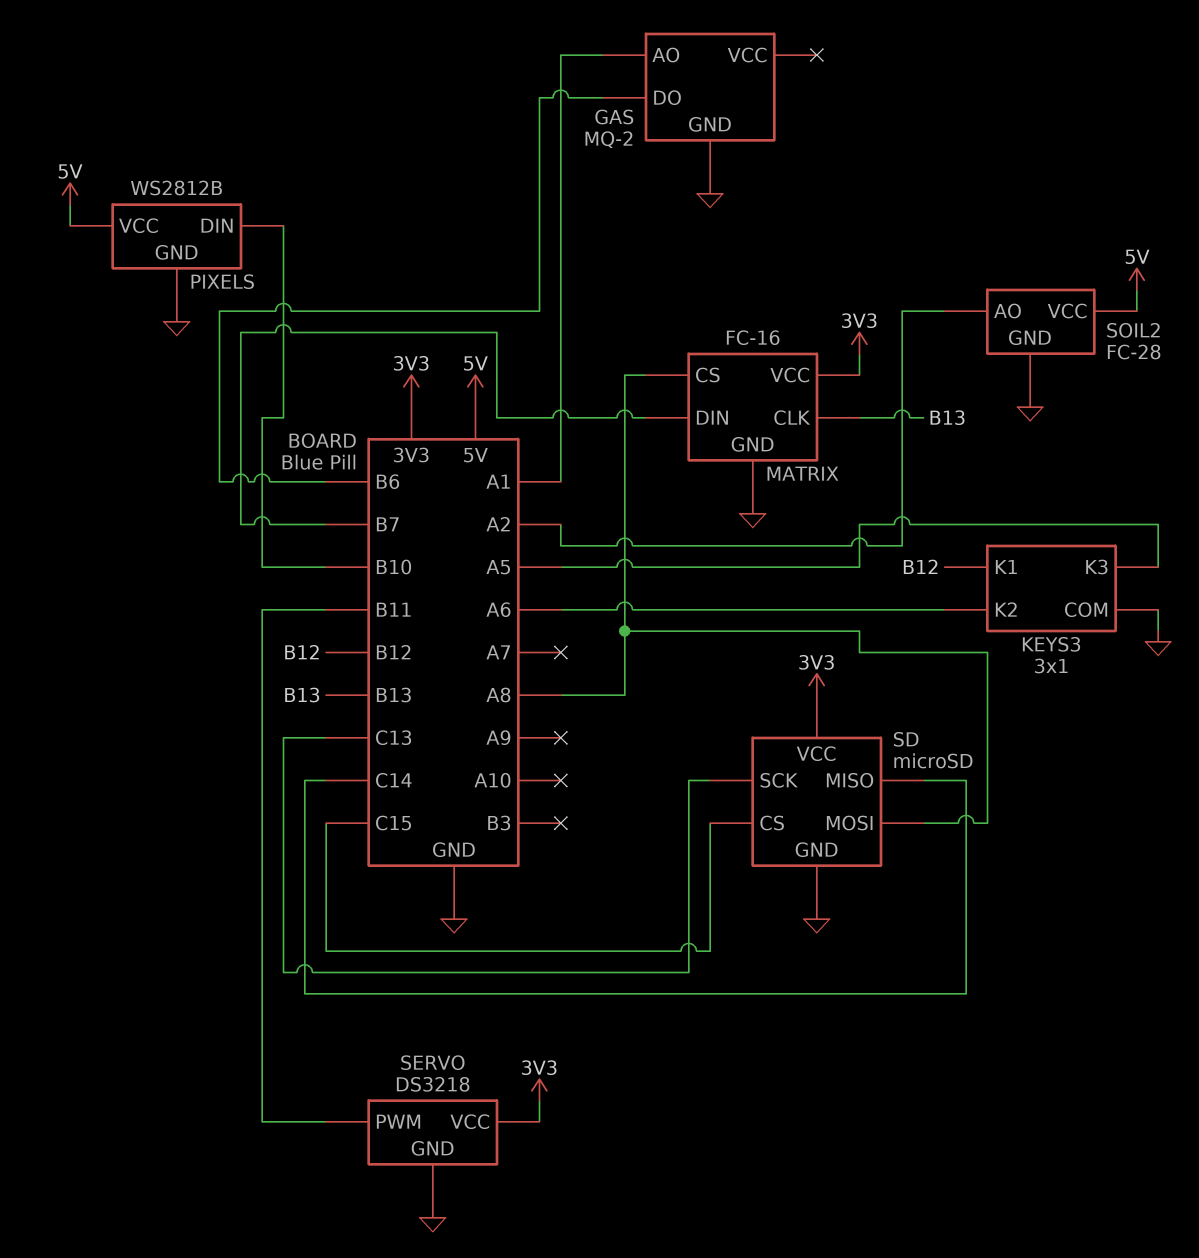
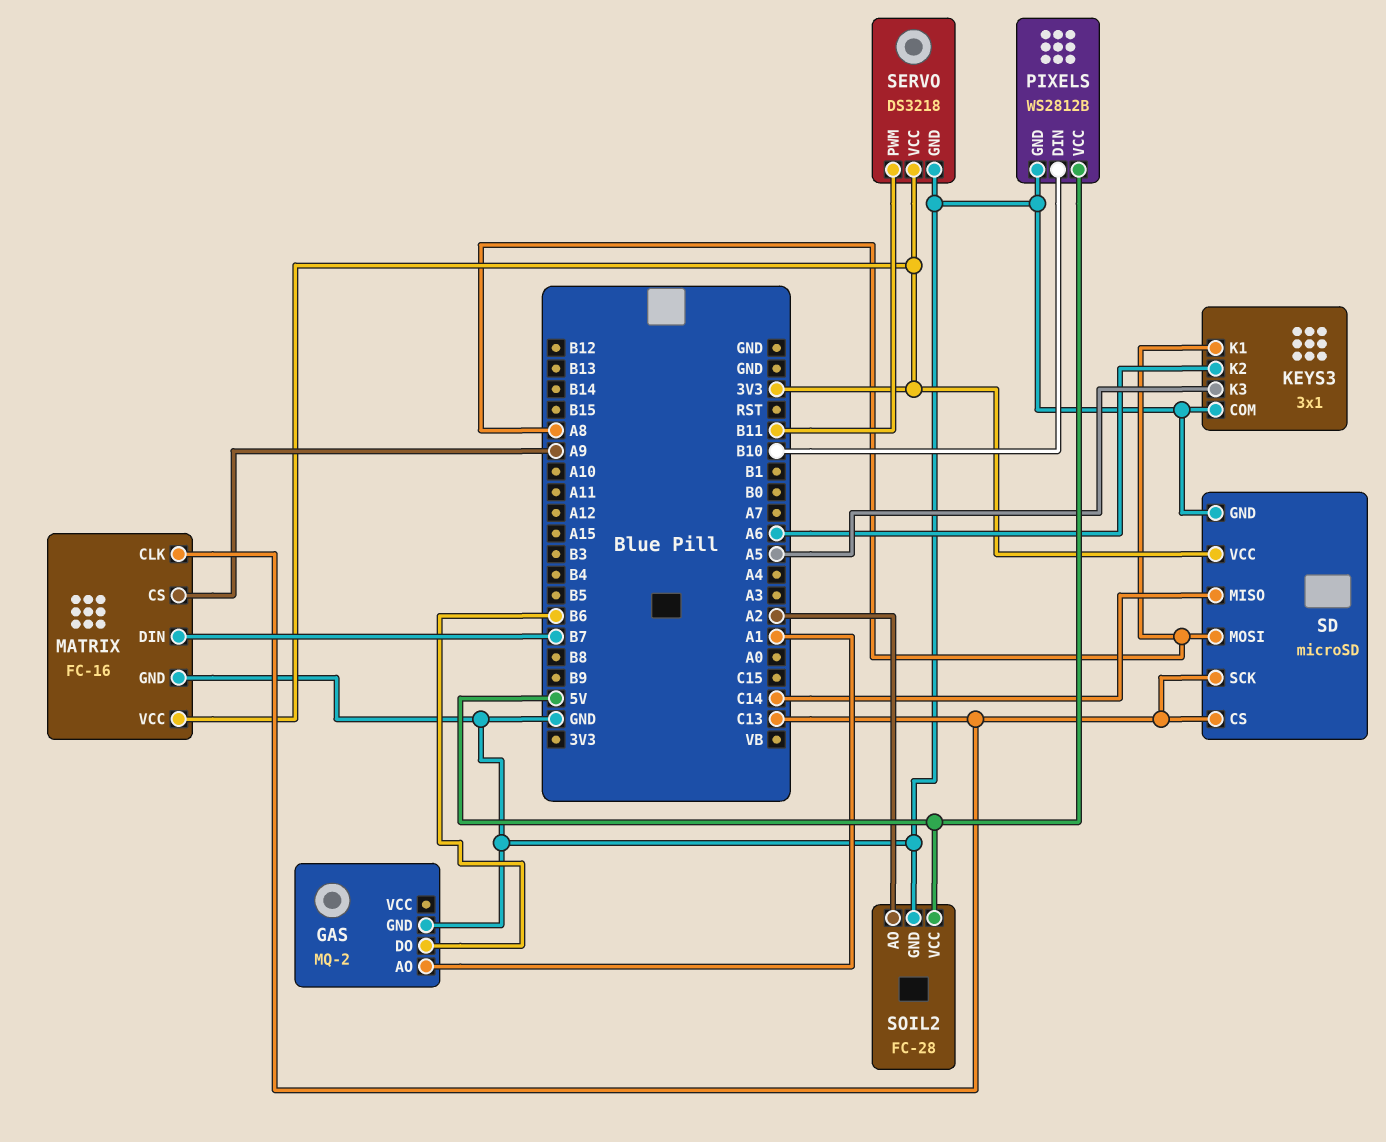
KEYS3 pin K1: B12 -> A8
MATRIX pin CLK: B13 -> C13
MATRIX pin CS: A8 -> A9
SD pin CS: C15 -> C13

